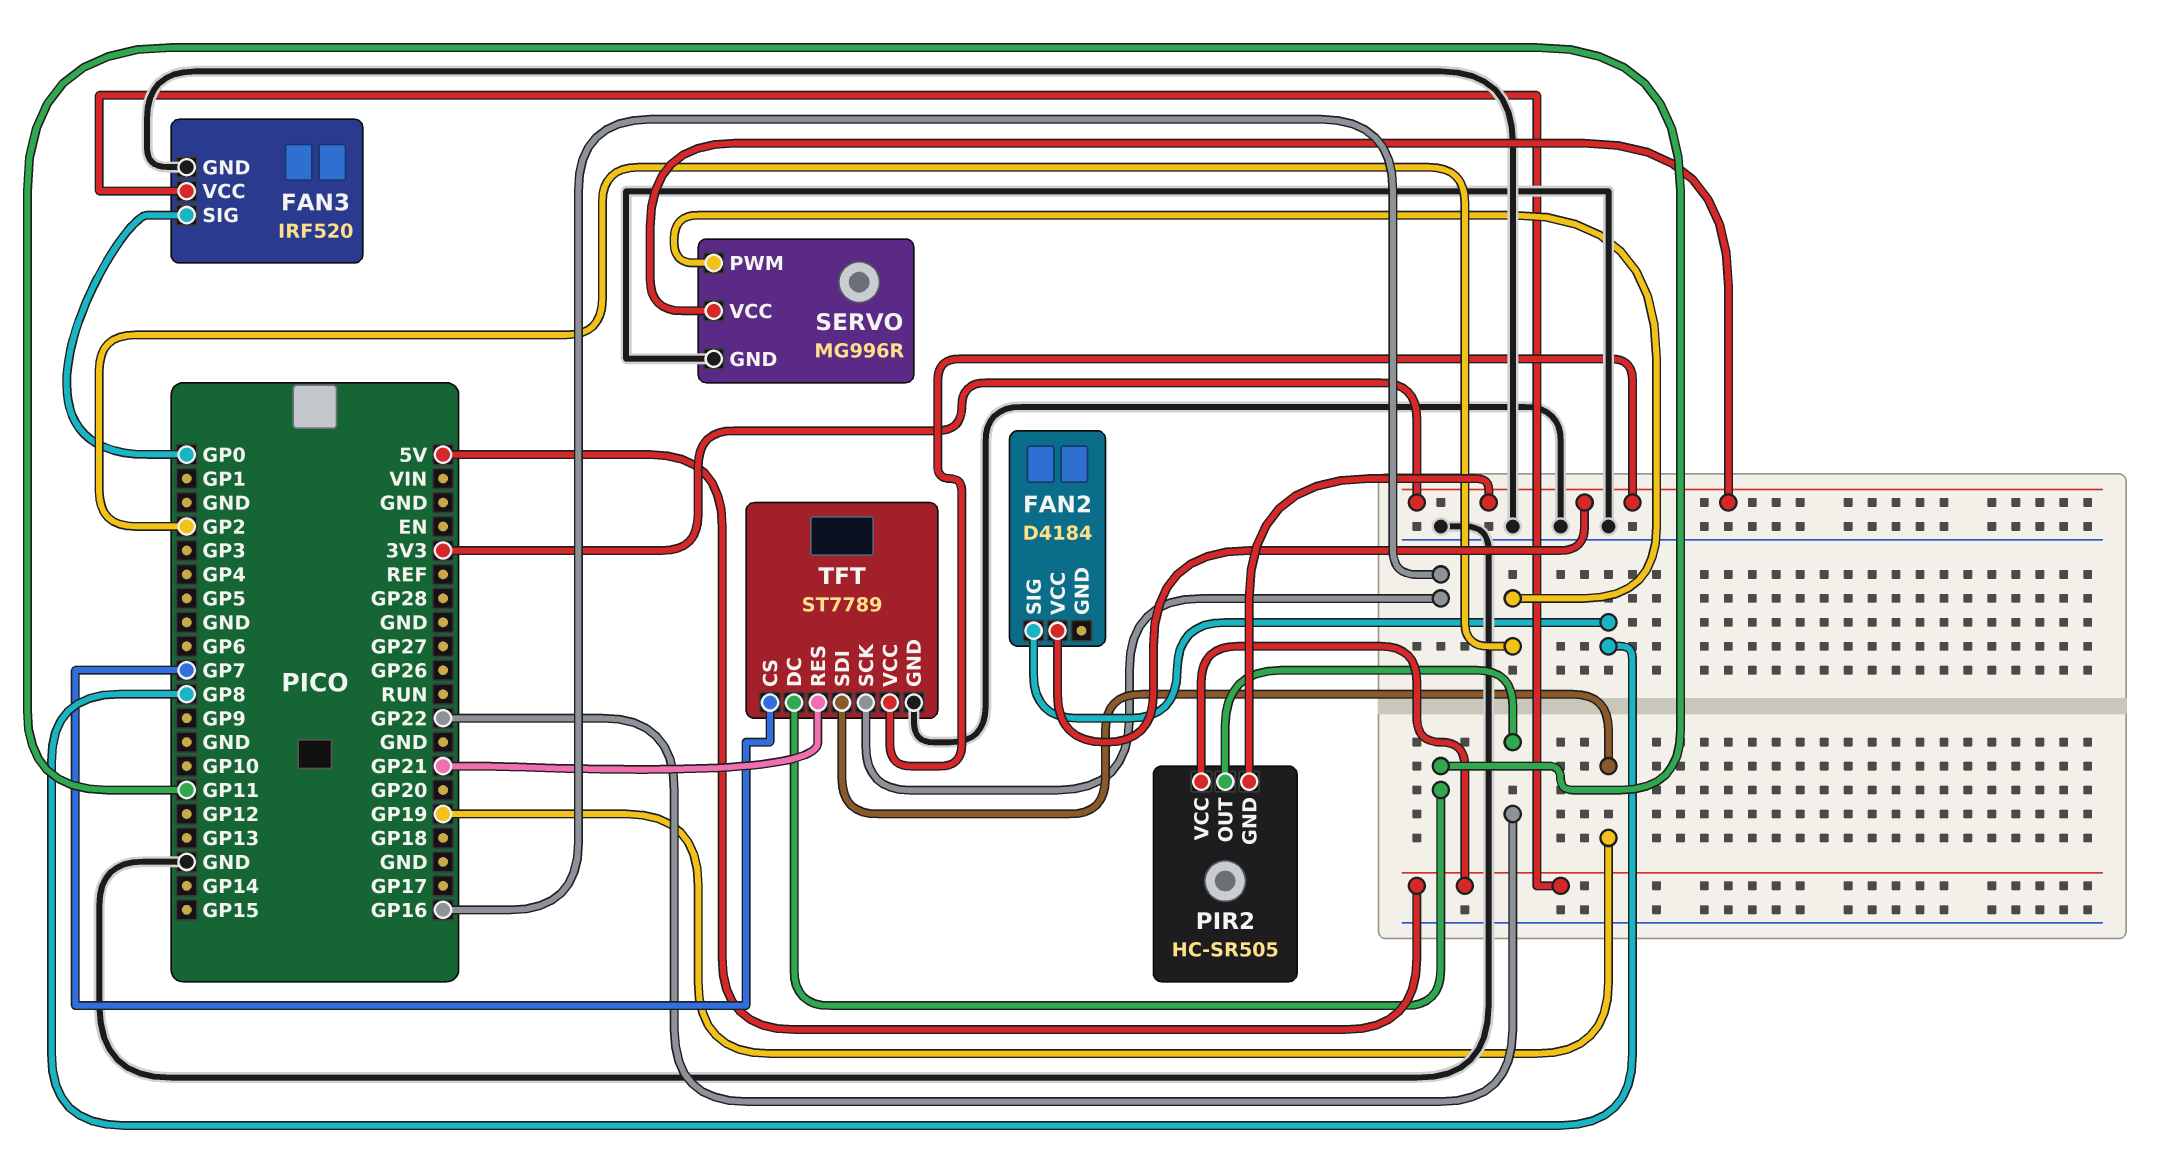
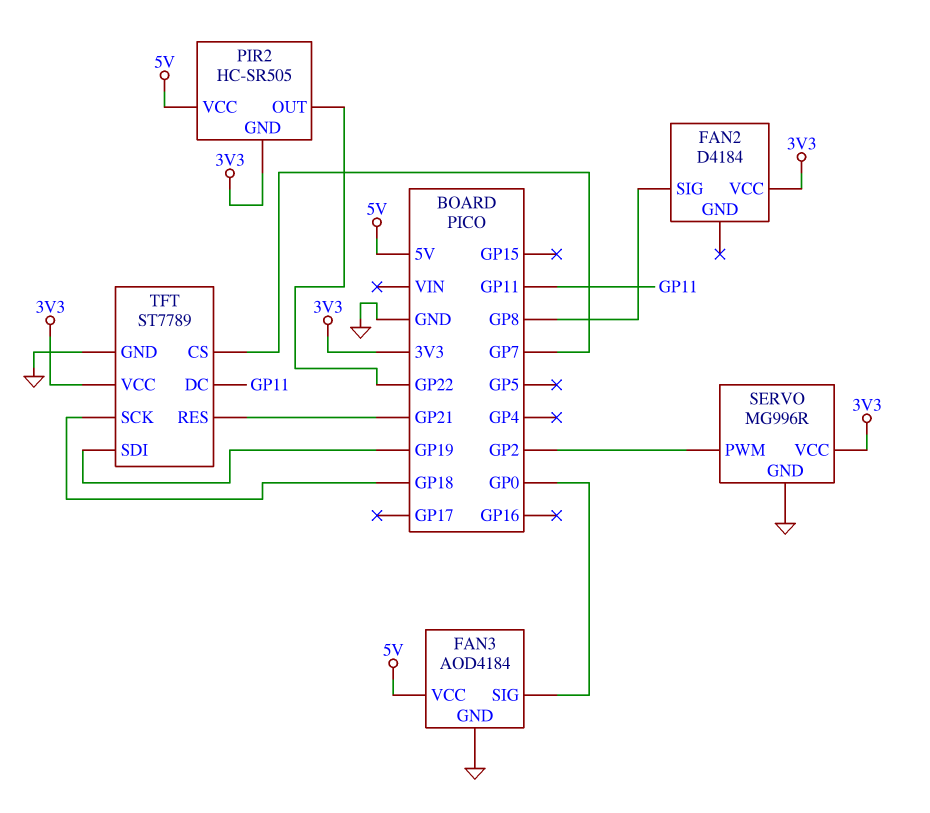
FAN3: IRF520 -> AOD4184
TFT pin SCK: GP16 -> GP18

